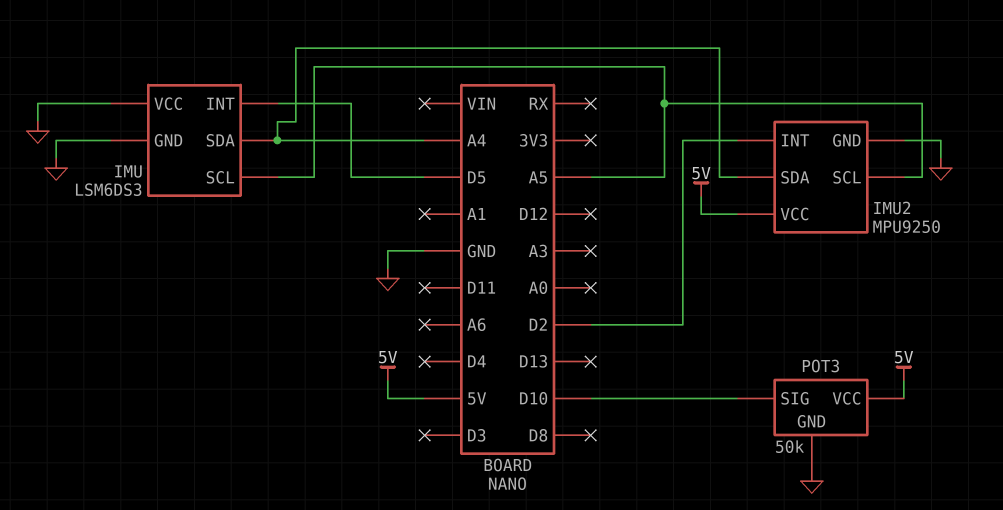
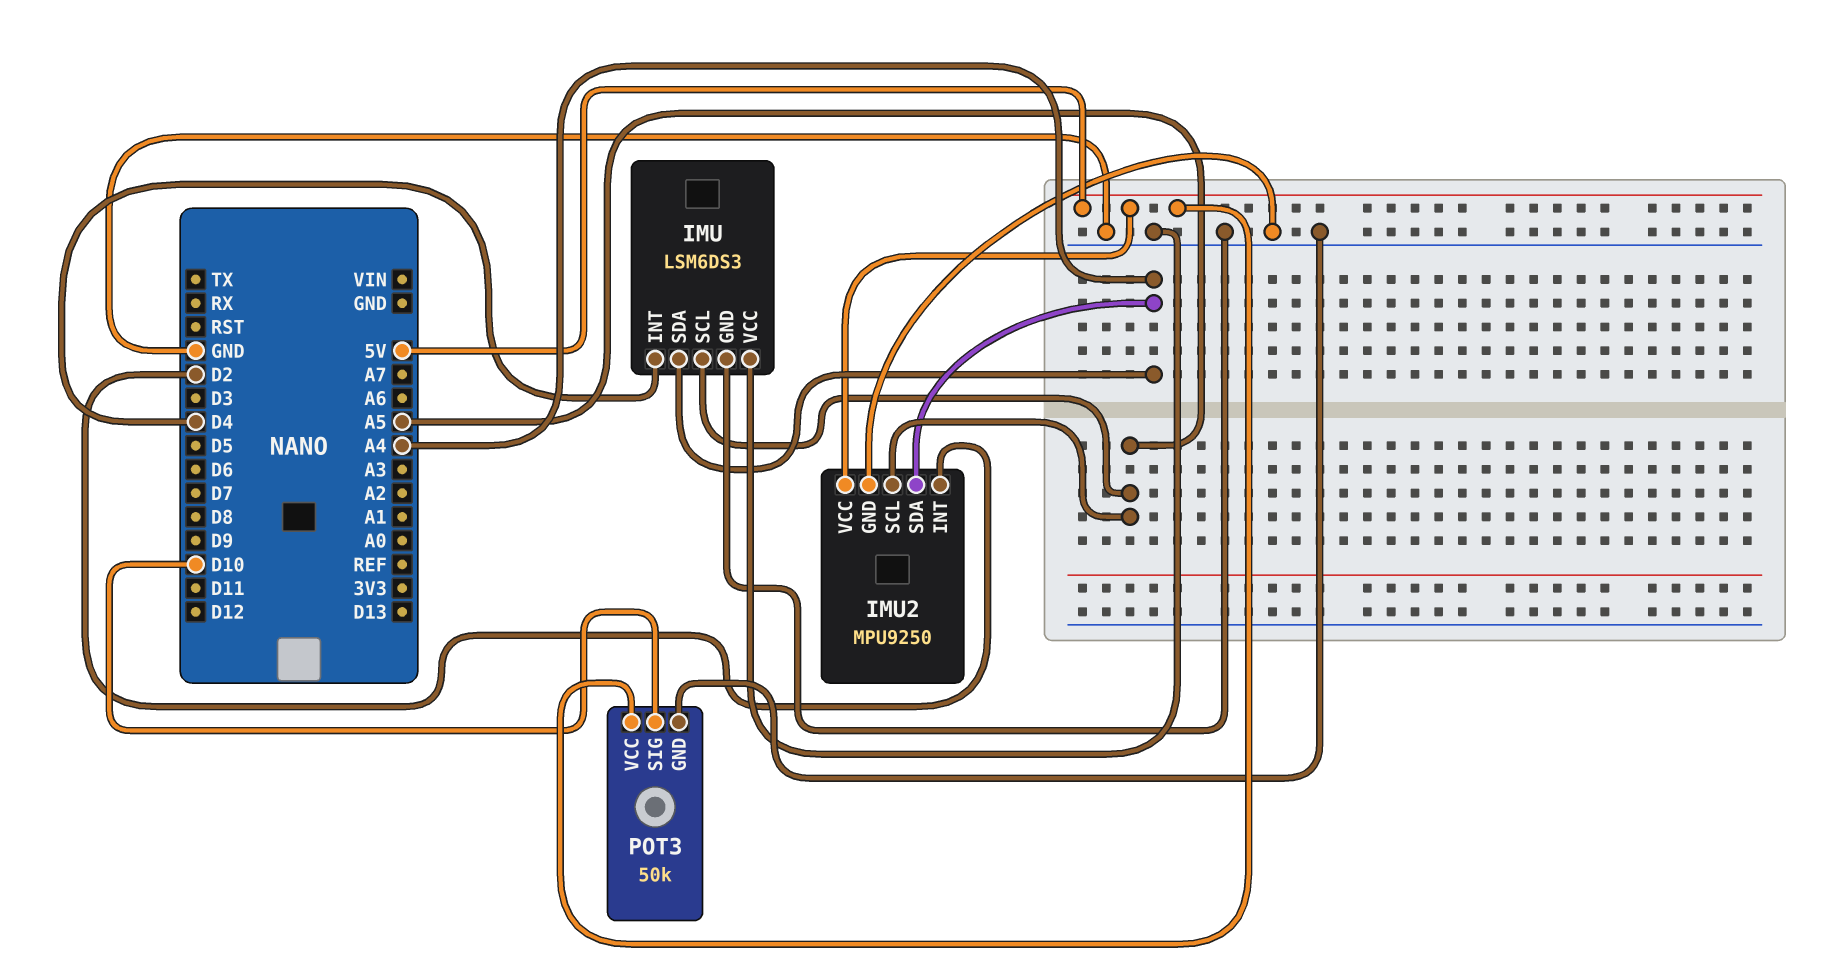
IMU pin INT: D5 -> D4

